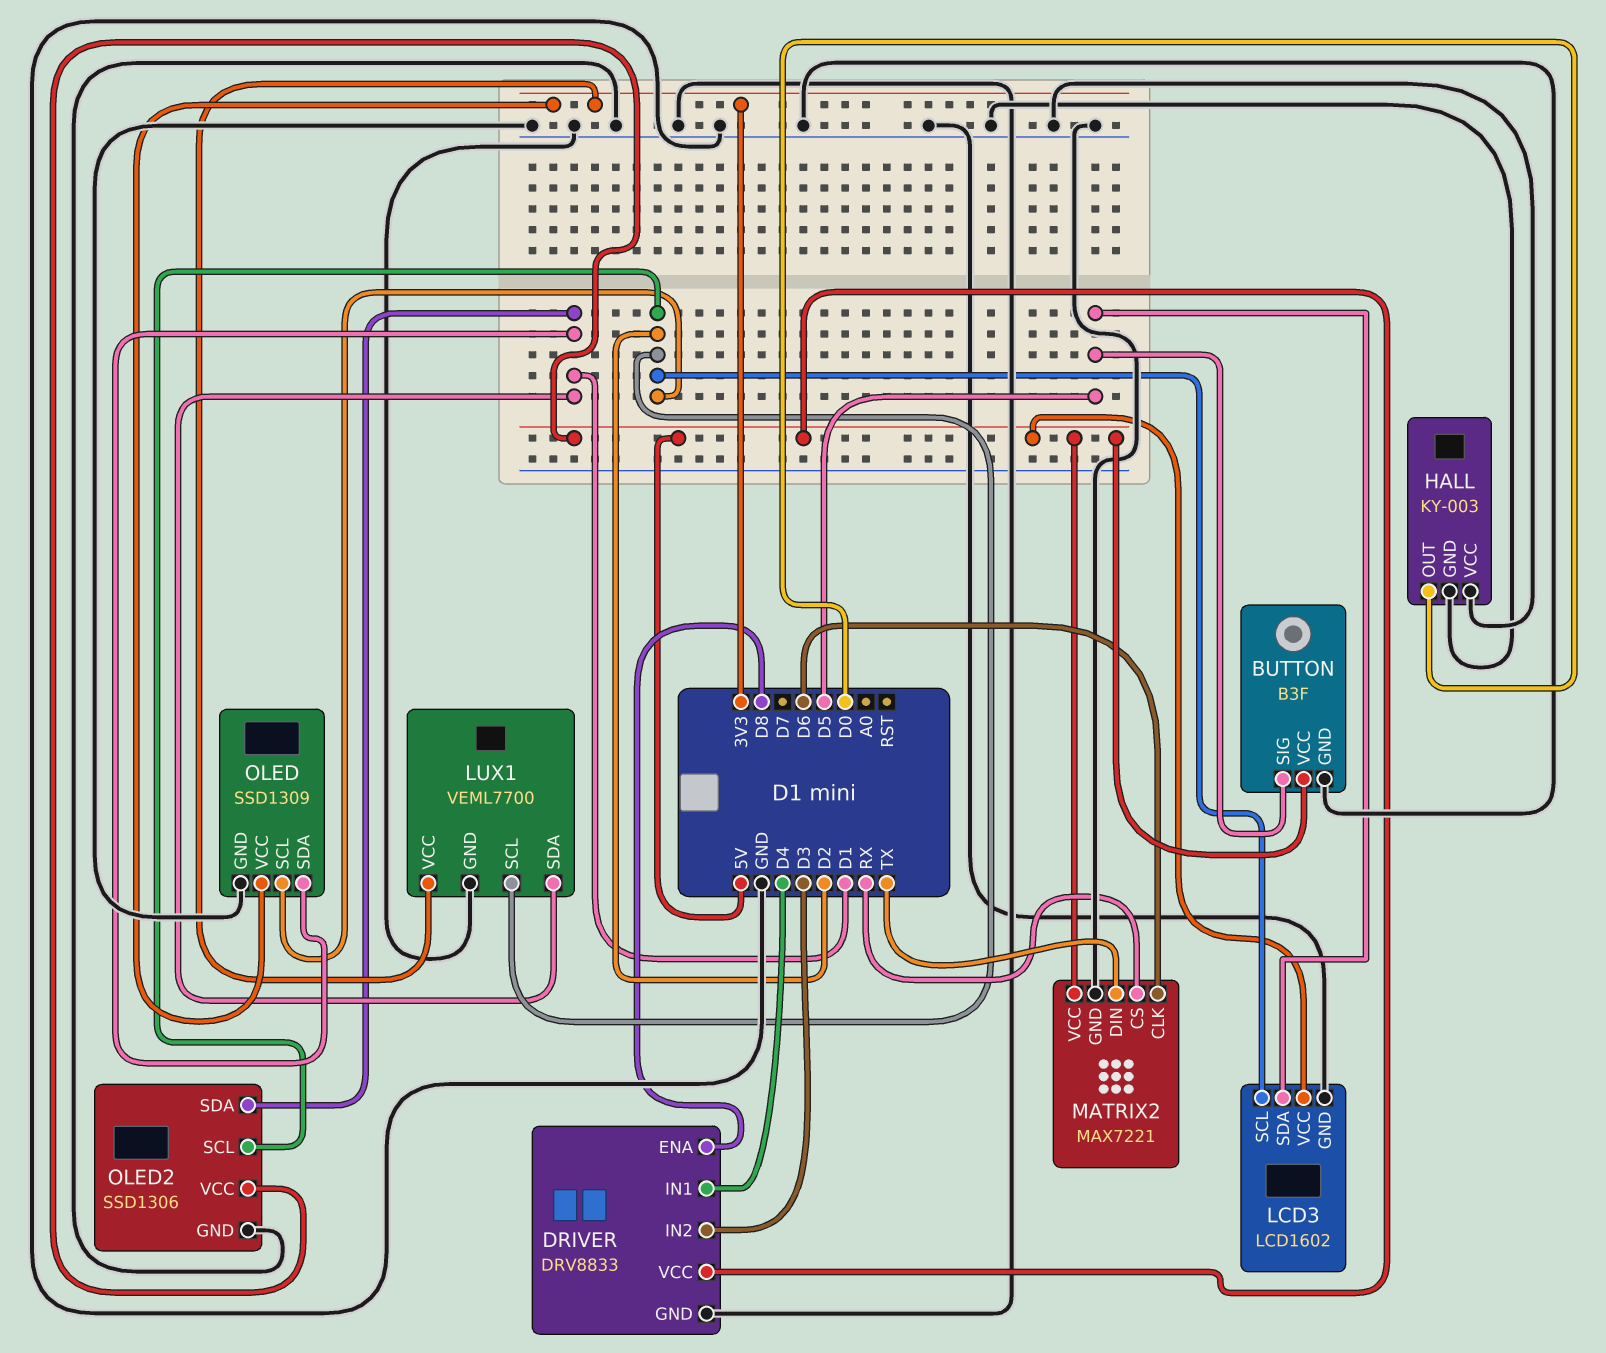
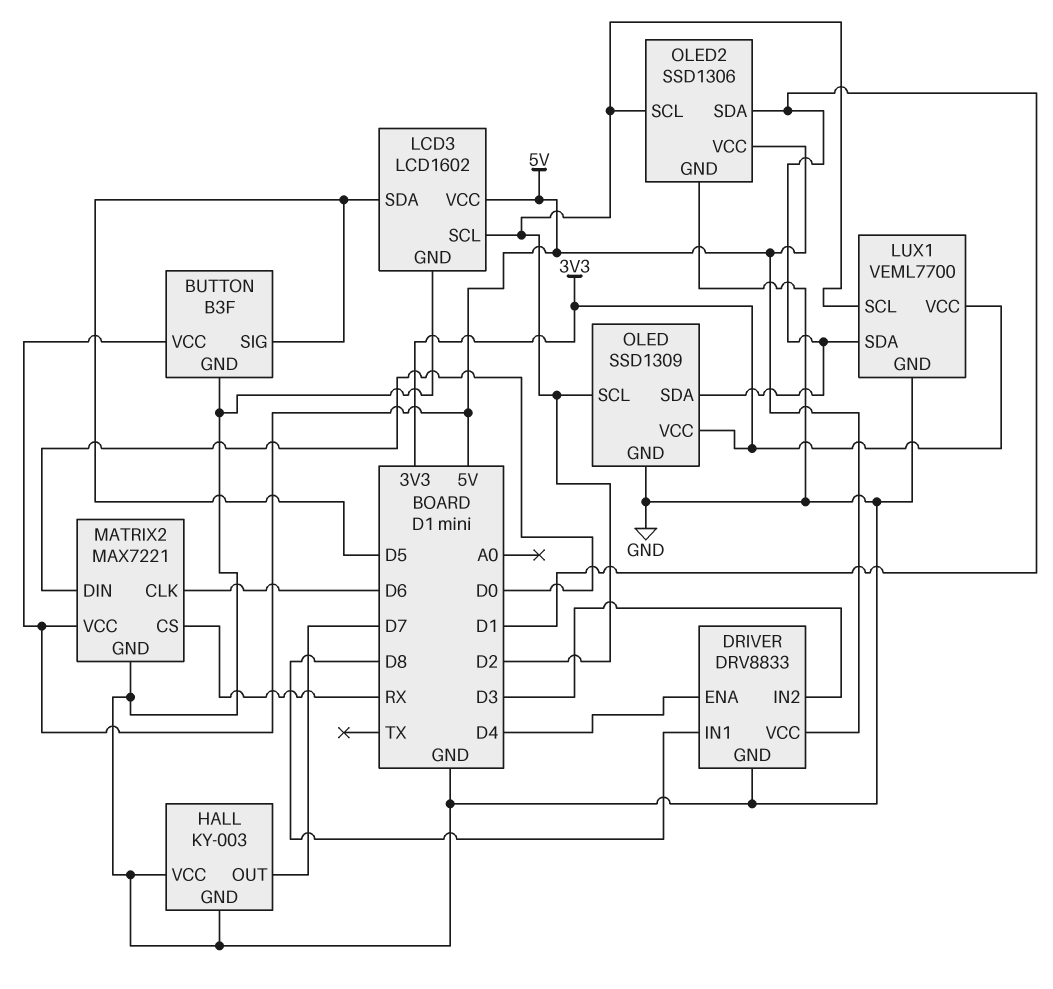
DRIVER pin ENA: D8 -> D4
DRIVER pin IN1: D4 -> D8
HALL pin OUT: D0 -> D7
MATRIX2 pin DIN: TX -> D0

